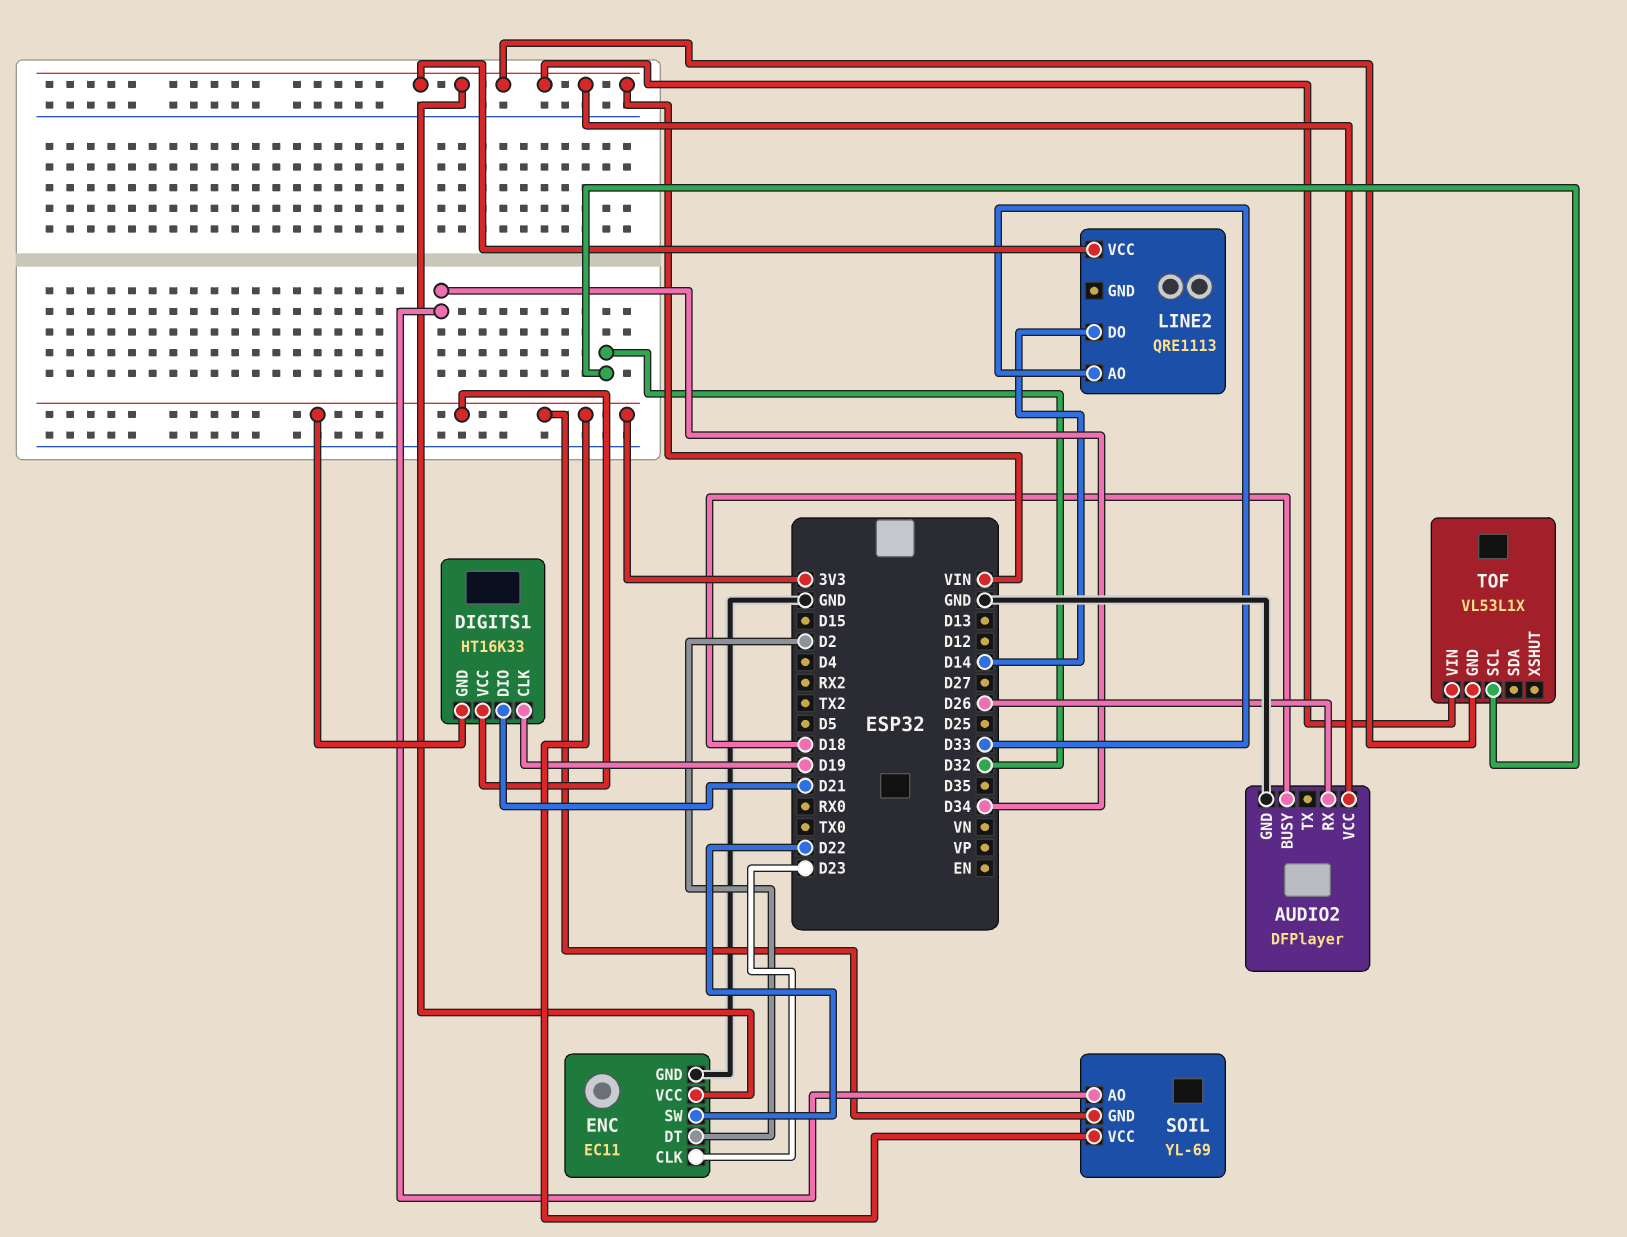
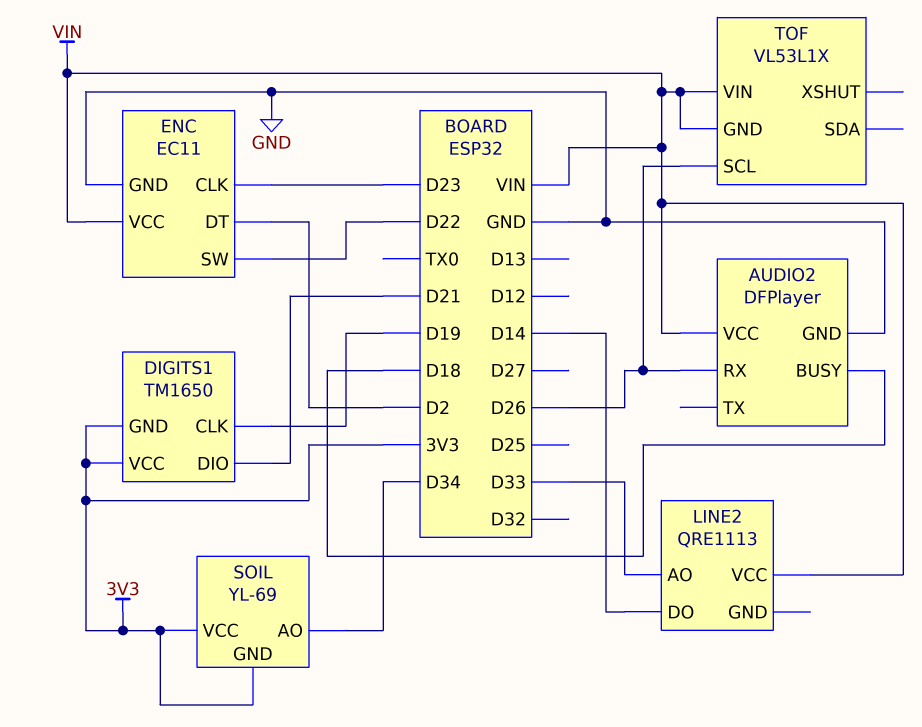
DIGITS1: HT16K33 -> TM1650
TOF pin SCL: D32 -> D26

